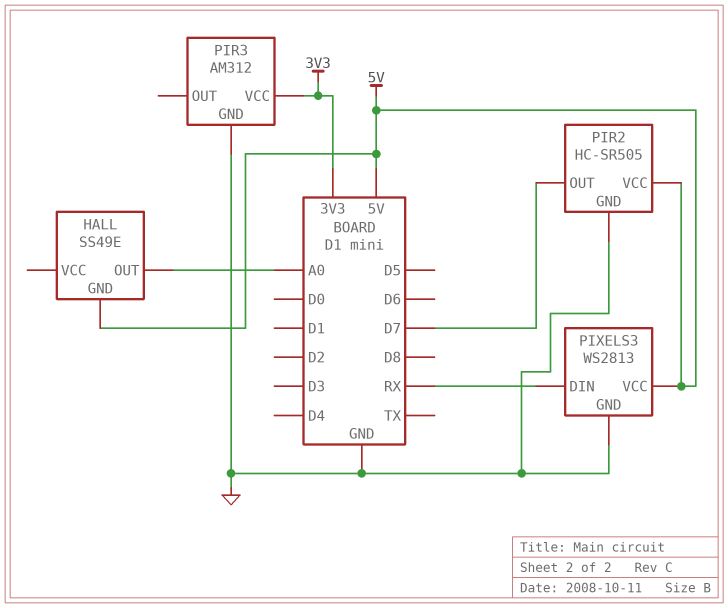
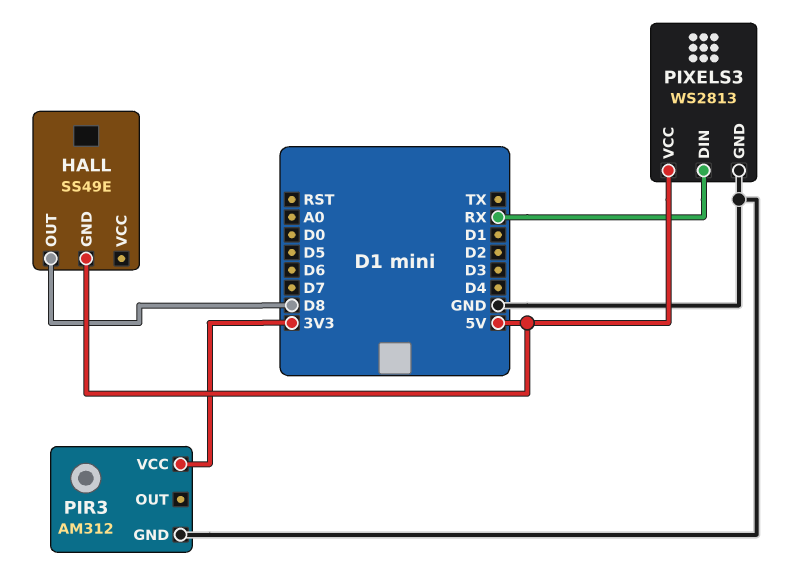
HALL pin OUT: A0 -> D8
PIR2: HC-SR505 -> none
PIR2 pin GND: GND -> none
PIR2 pin OUT: D7 -> none
PIR2 pin VCC: 5V -> none

